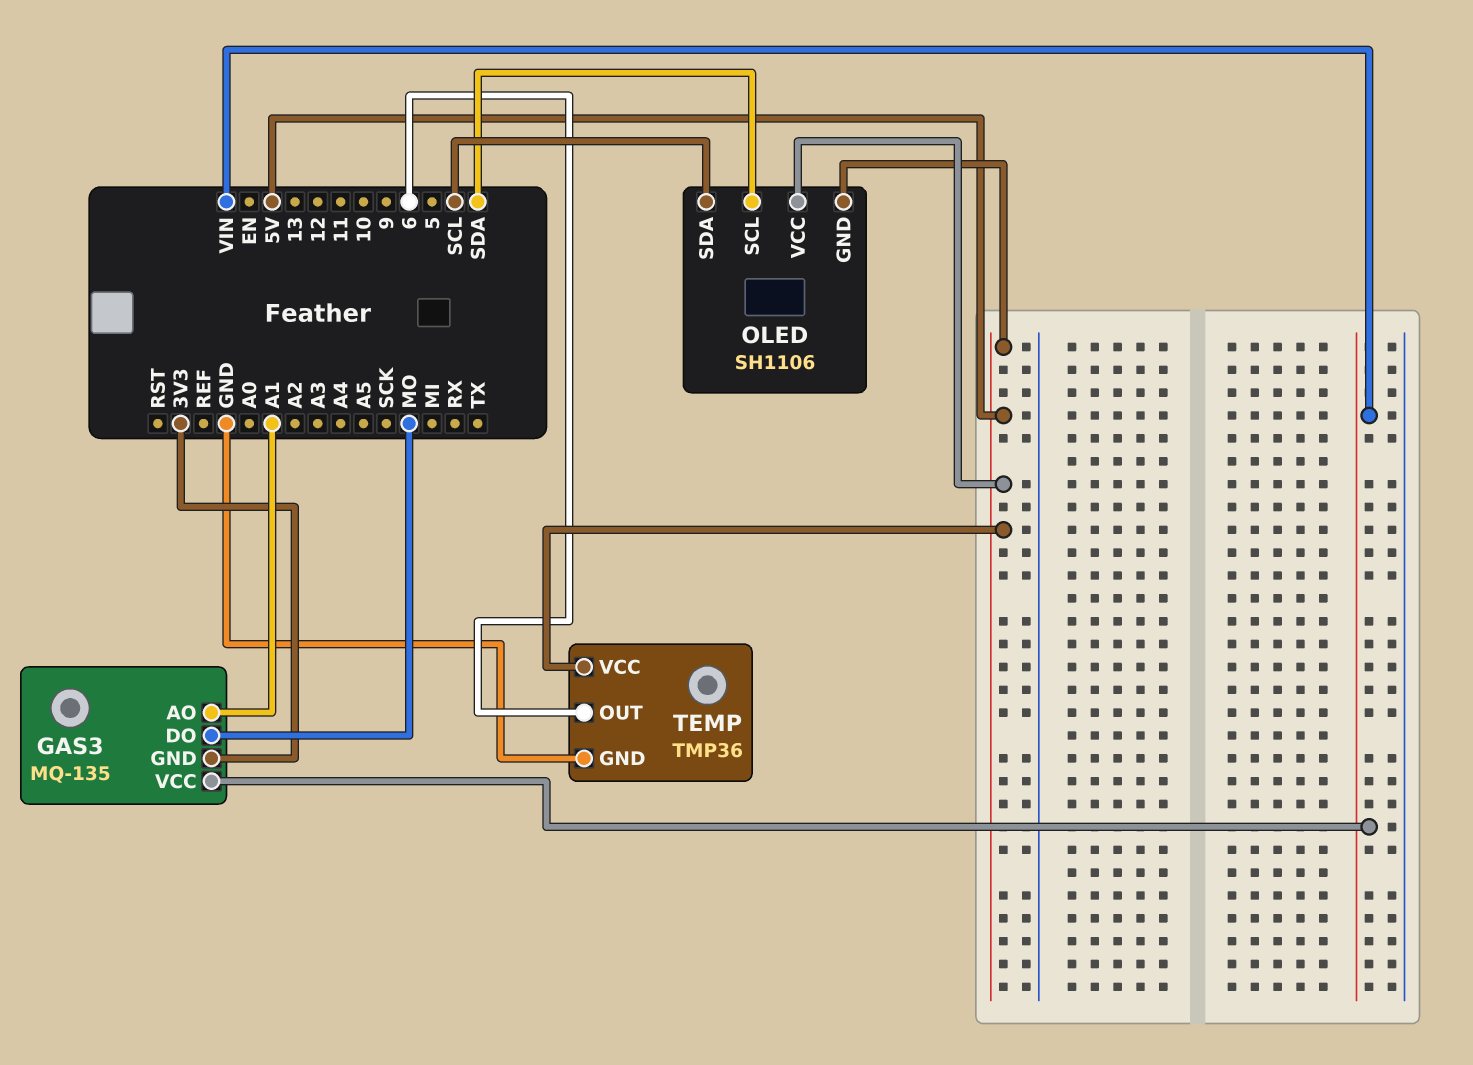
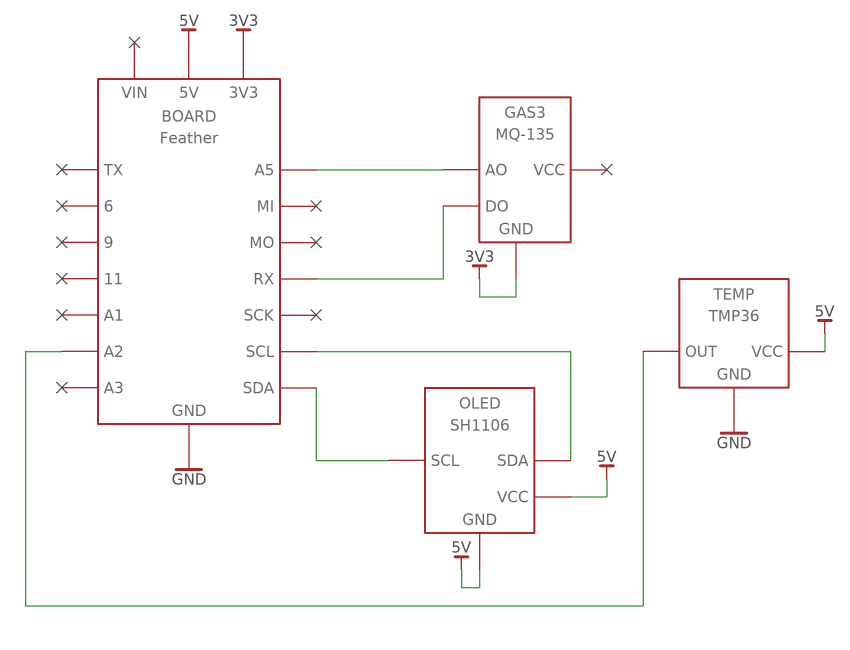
GAS3 pin AO: A1 -> A5
GAS3 pin DO: MO -> RX
GAS3 pin VCC: VIN -> none
TEMP pin OUT: 6 -> A2

